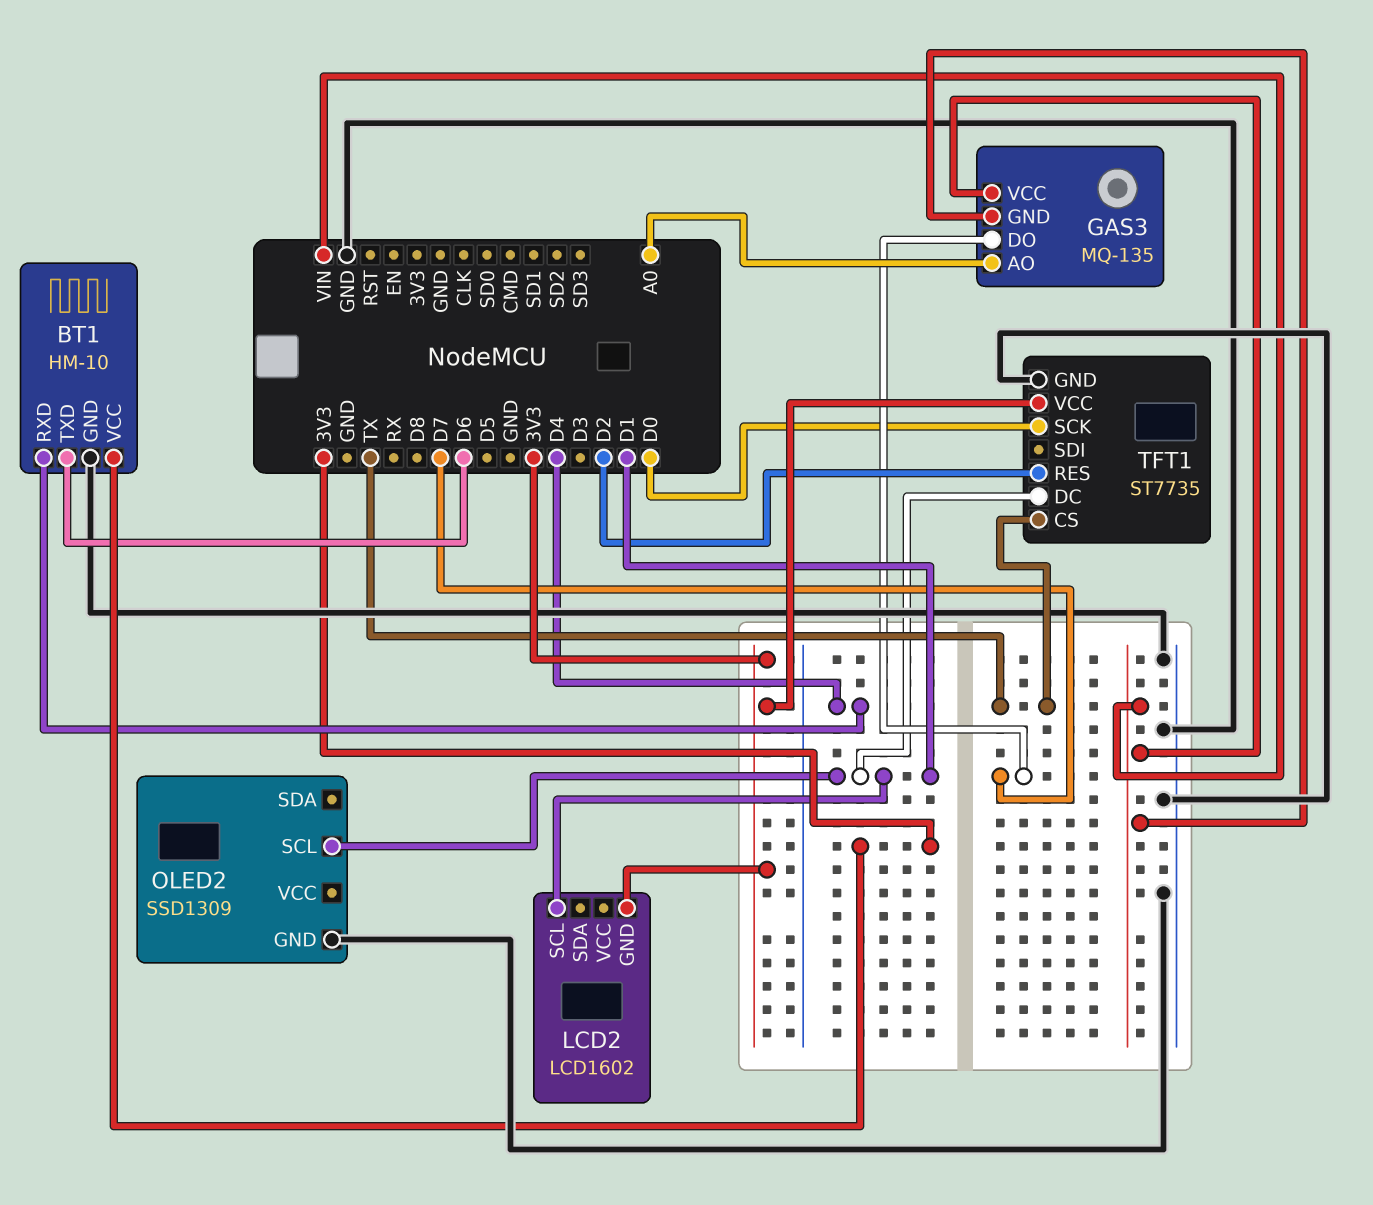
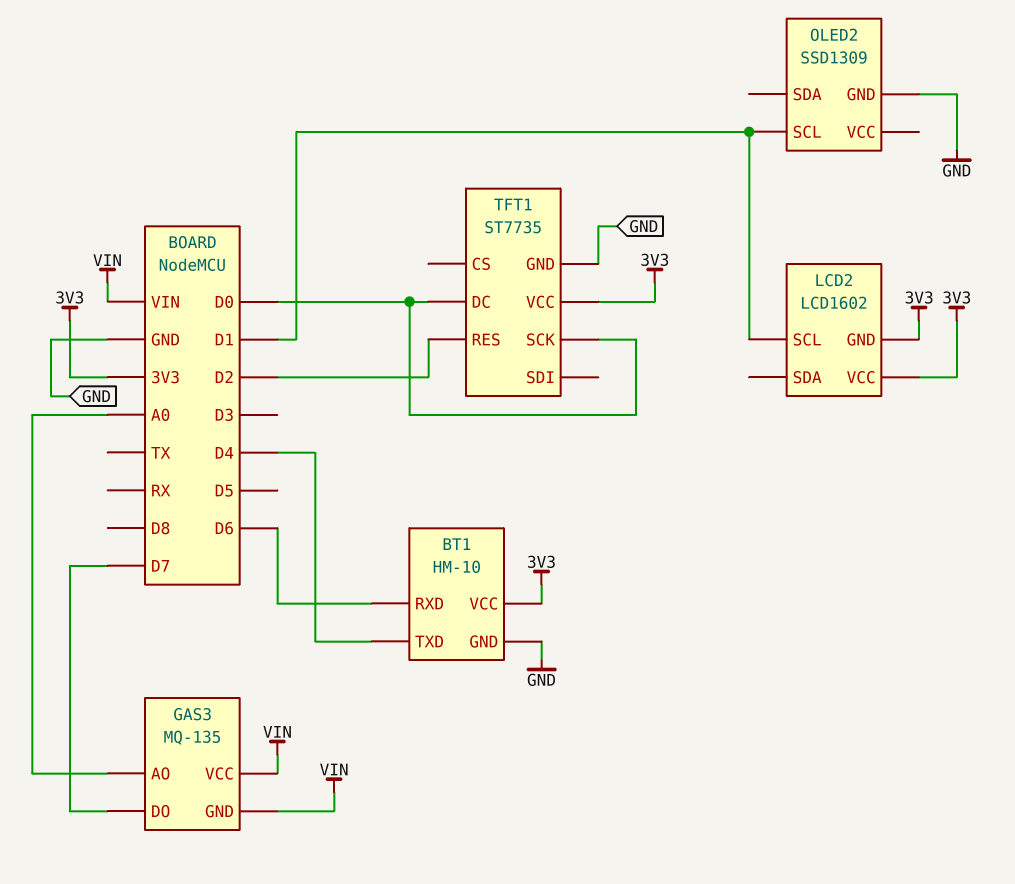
BT1 pin RXD: D4 -> D6
BT1 pin TXD: D6 -> D4
LCD2 pin VCC: none -> 3V3
TFT1 pin CS: TX -> none
TFT1 pin DC: D1 -> D0

